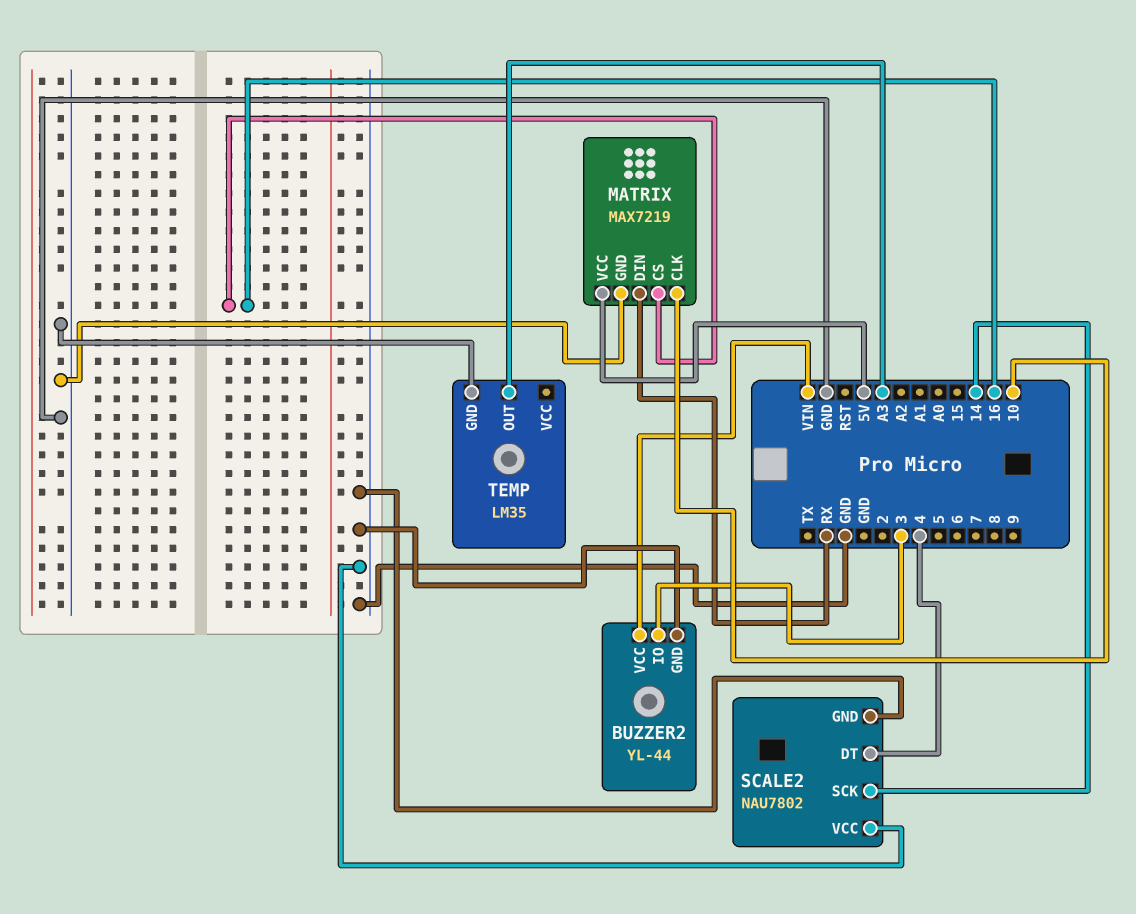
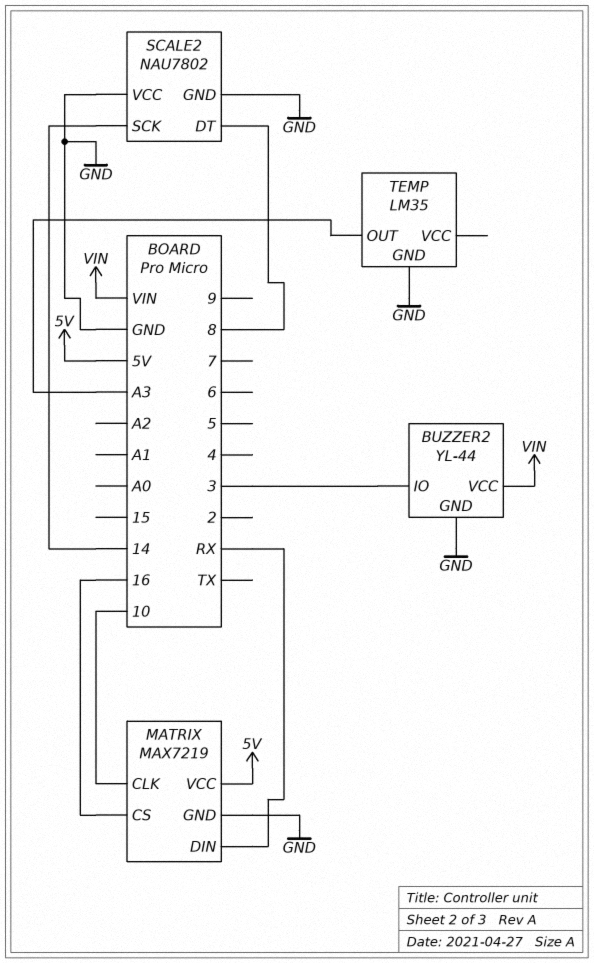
SCALE2 pin DT: 4 -> 8

